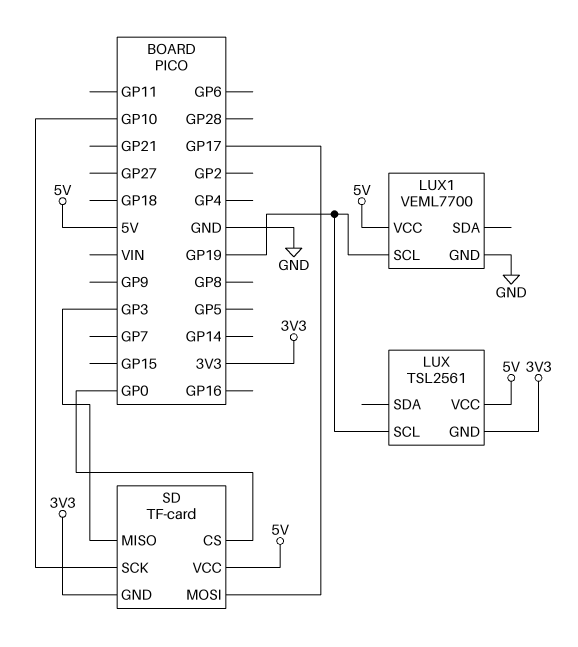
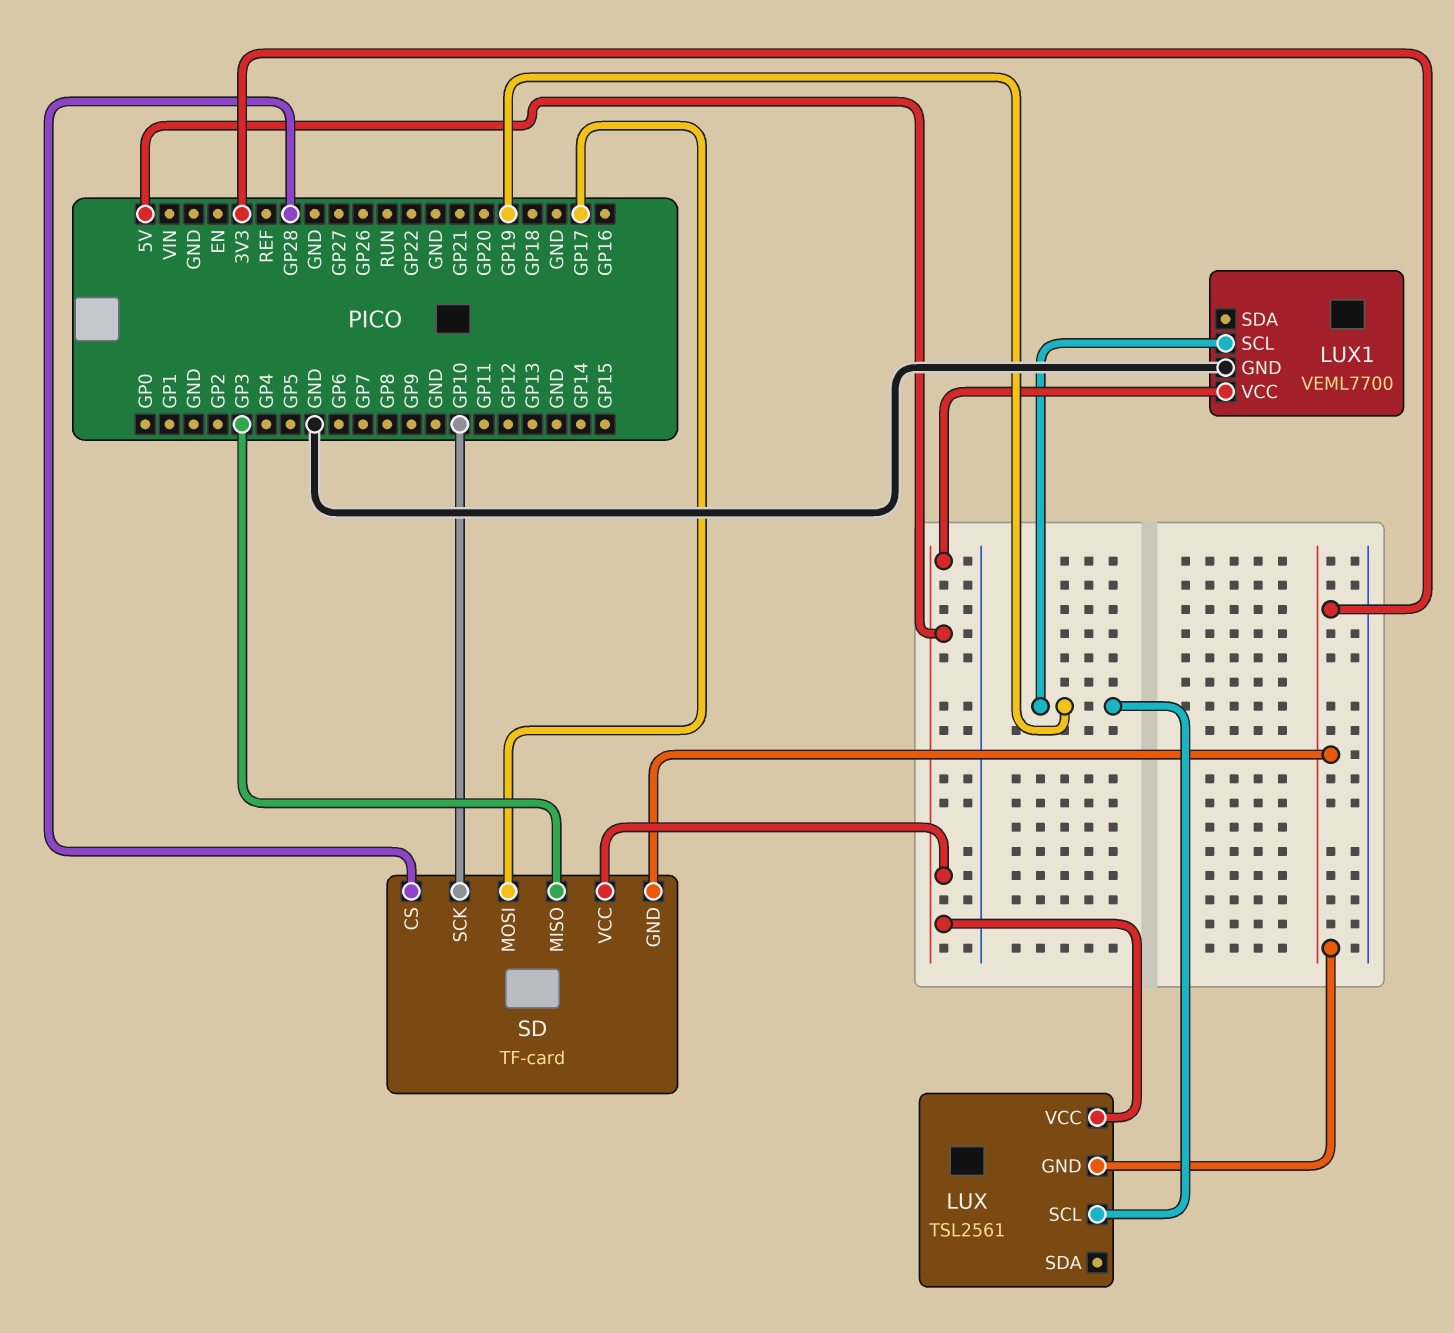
SD pin CS: GP0 -> GP28

